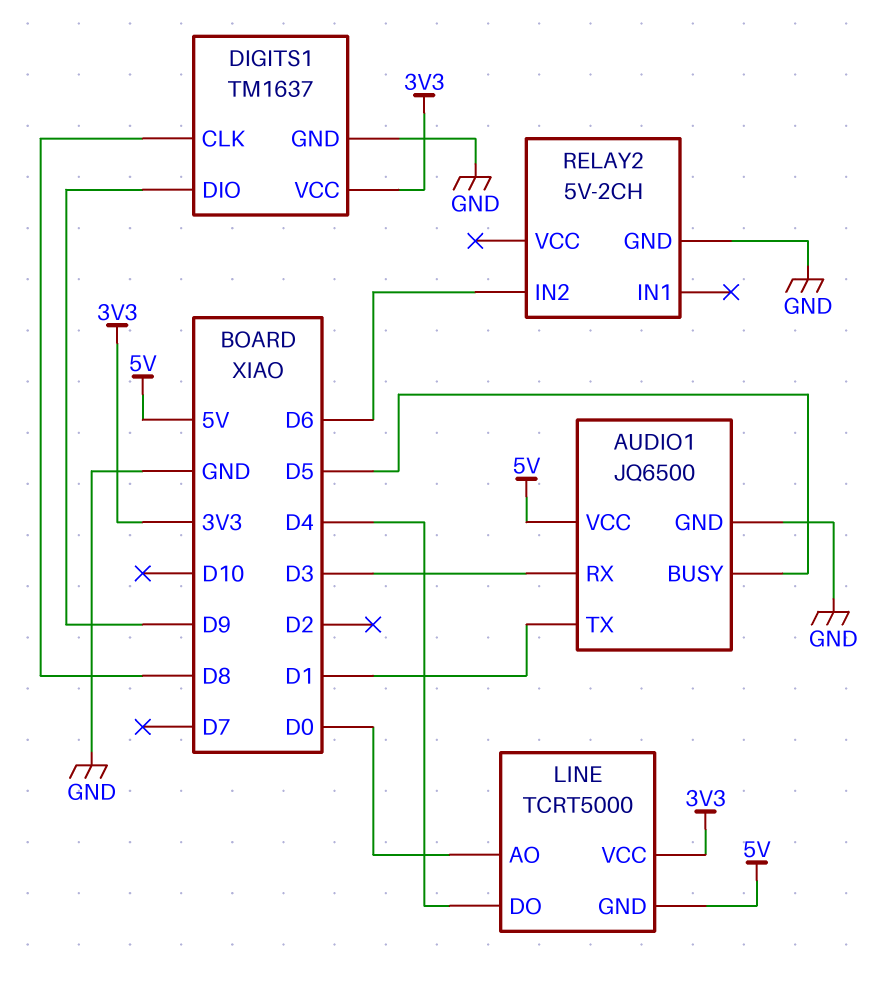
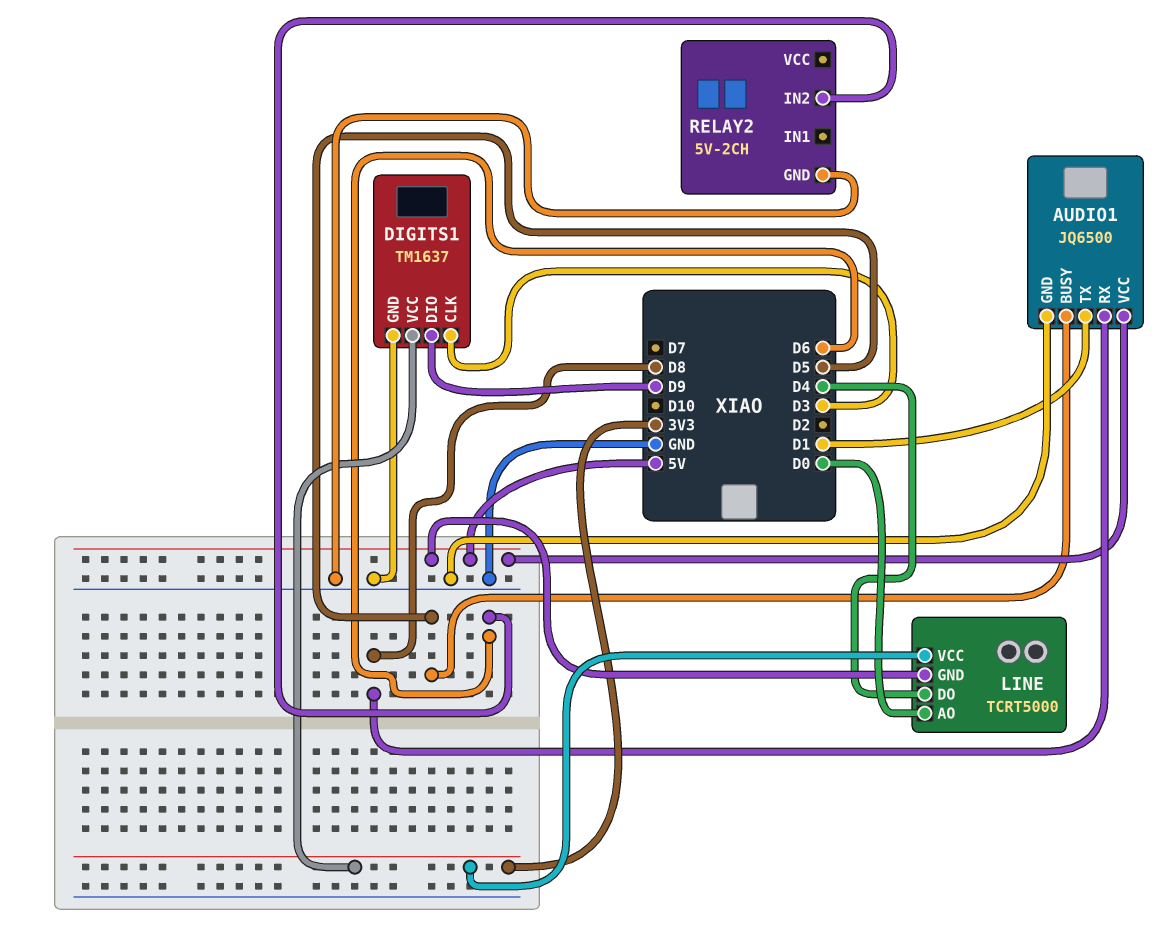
AUDIO1 pin RX: D3 -> D8
DIGITS1 pin CLK: D8 -> D3

